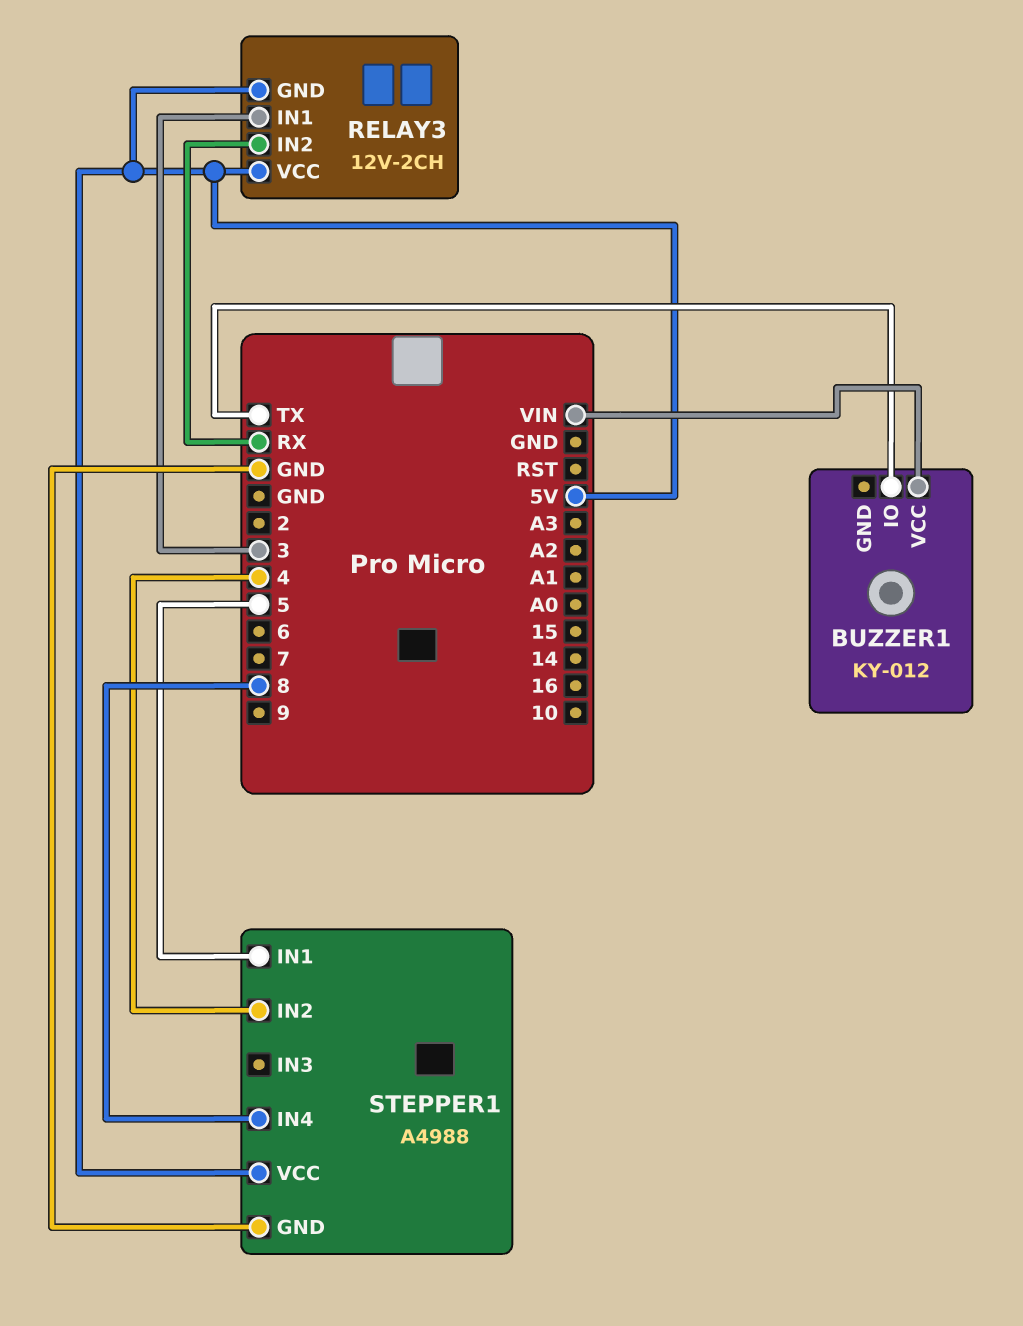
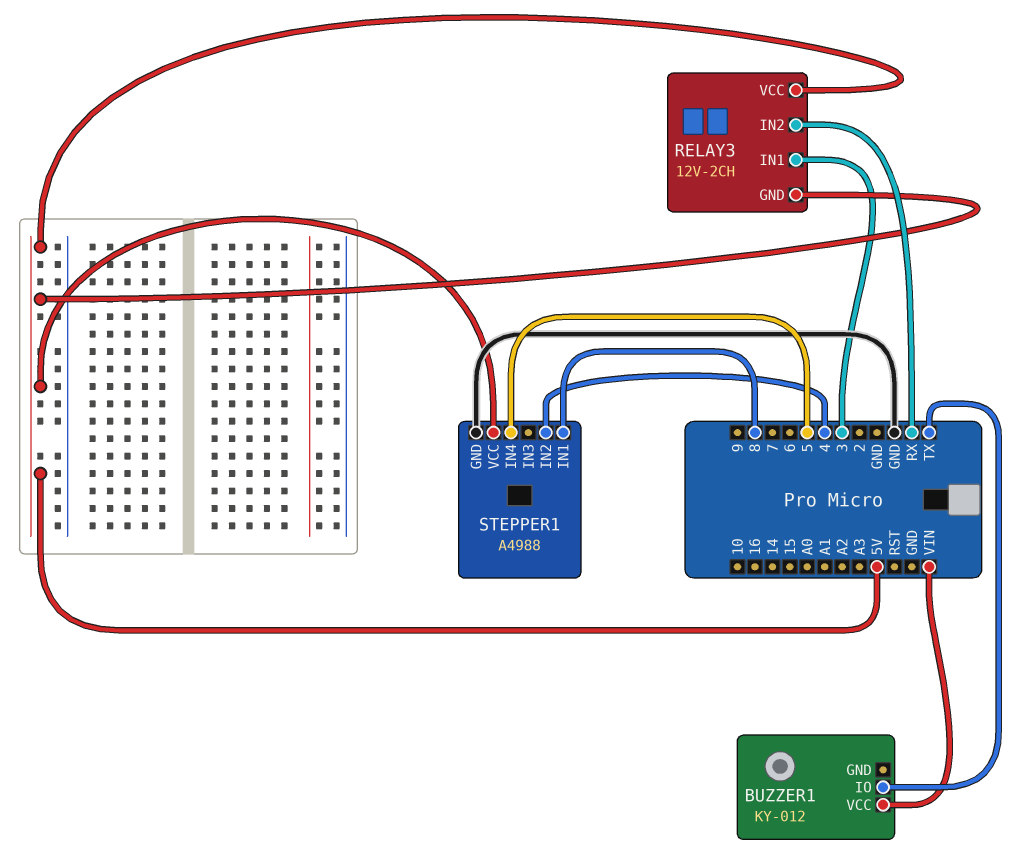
STEPPER1 pin IN1: 5 -> 8
STEPPER1 pin IN4: 8 -> 5

